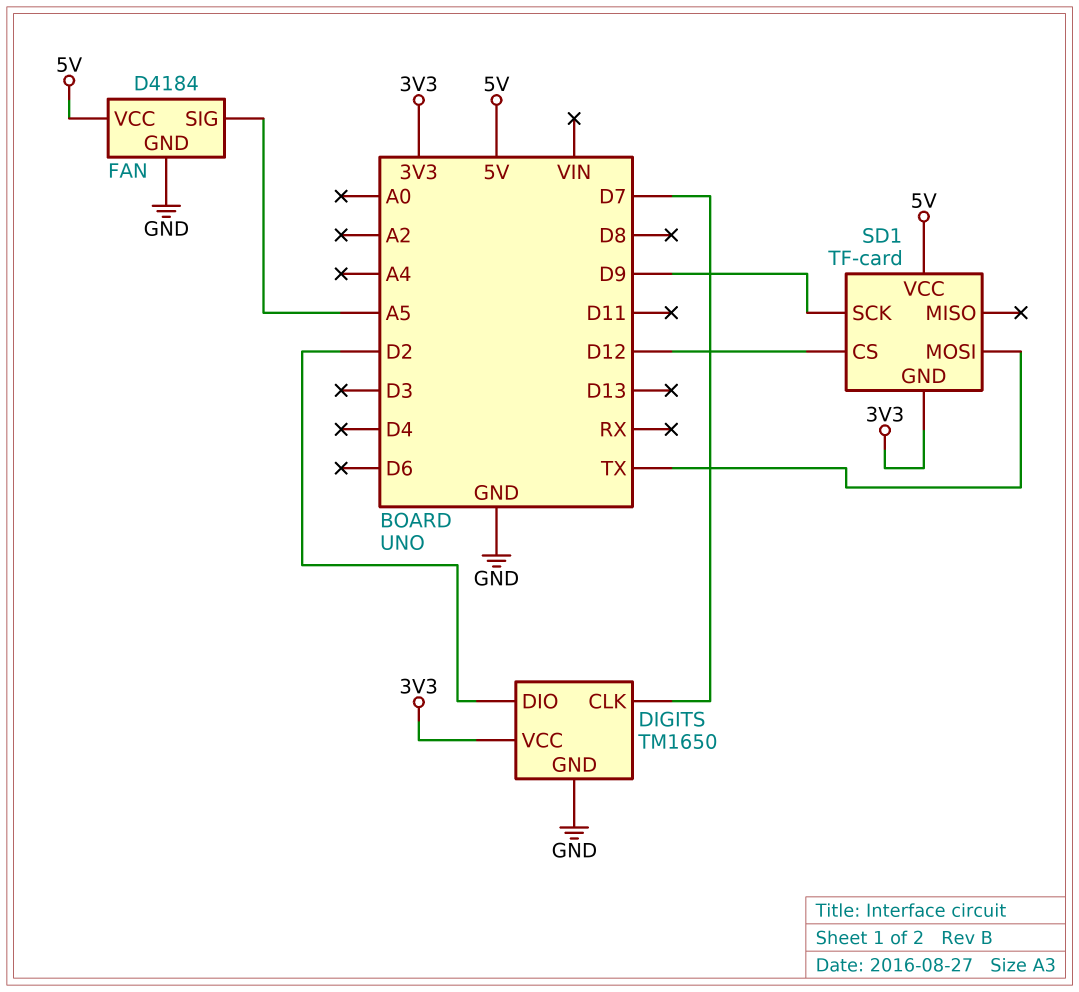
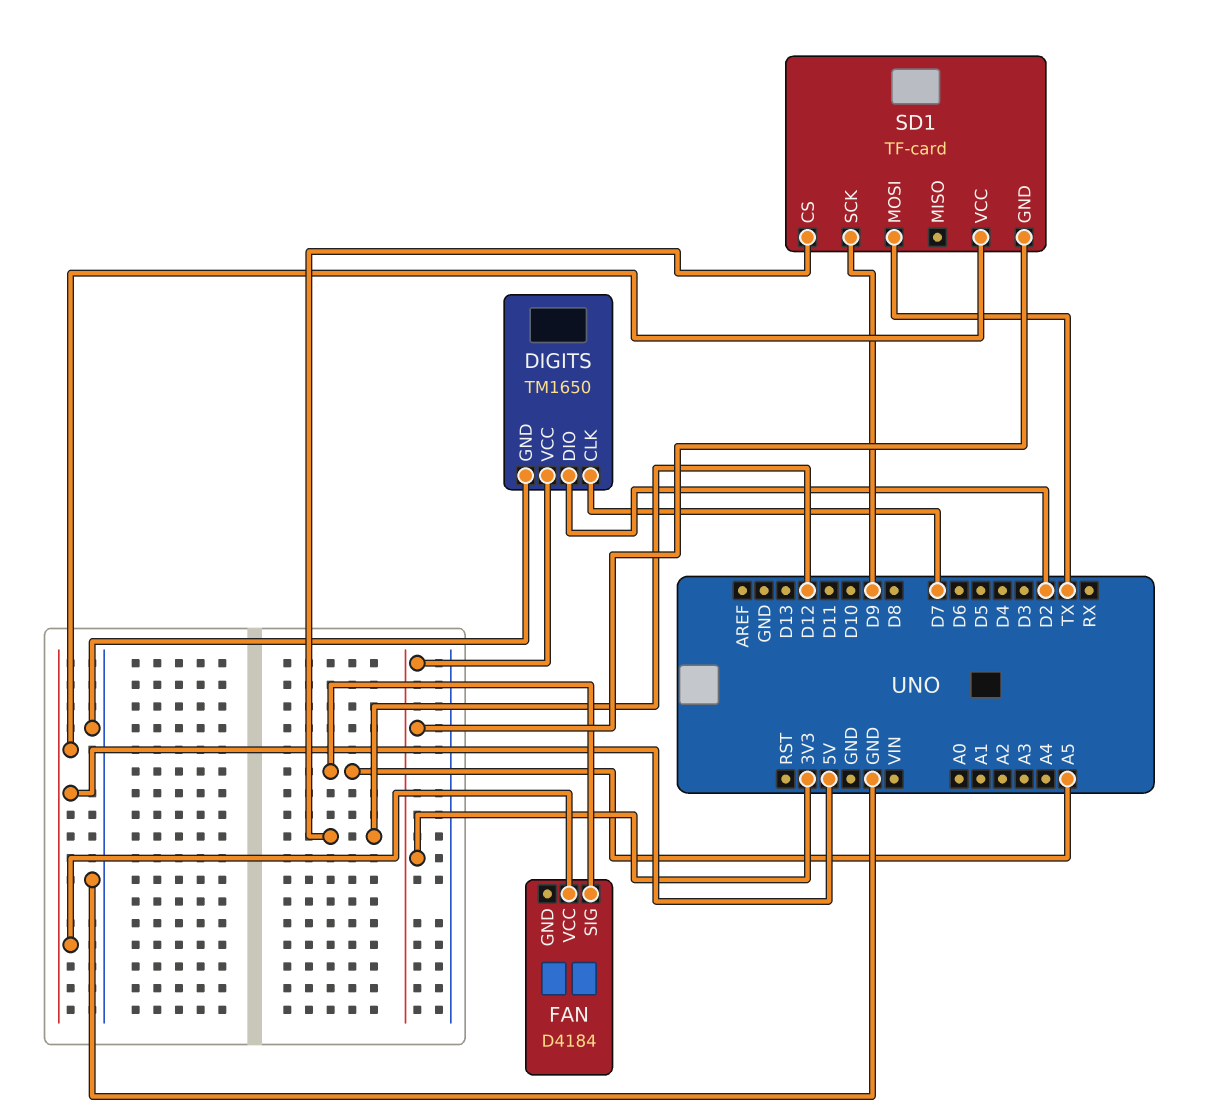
FAN pin GND: GND -> none

